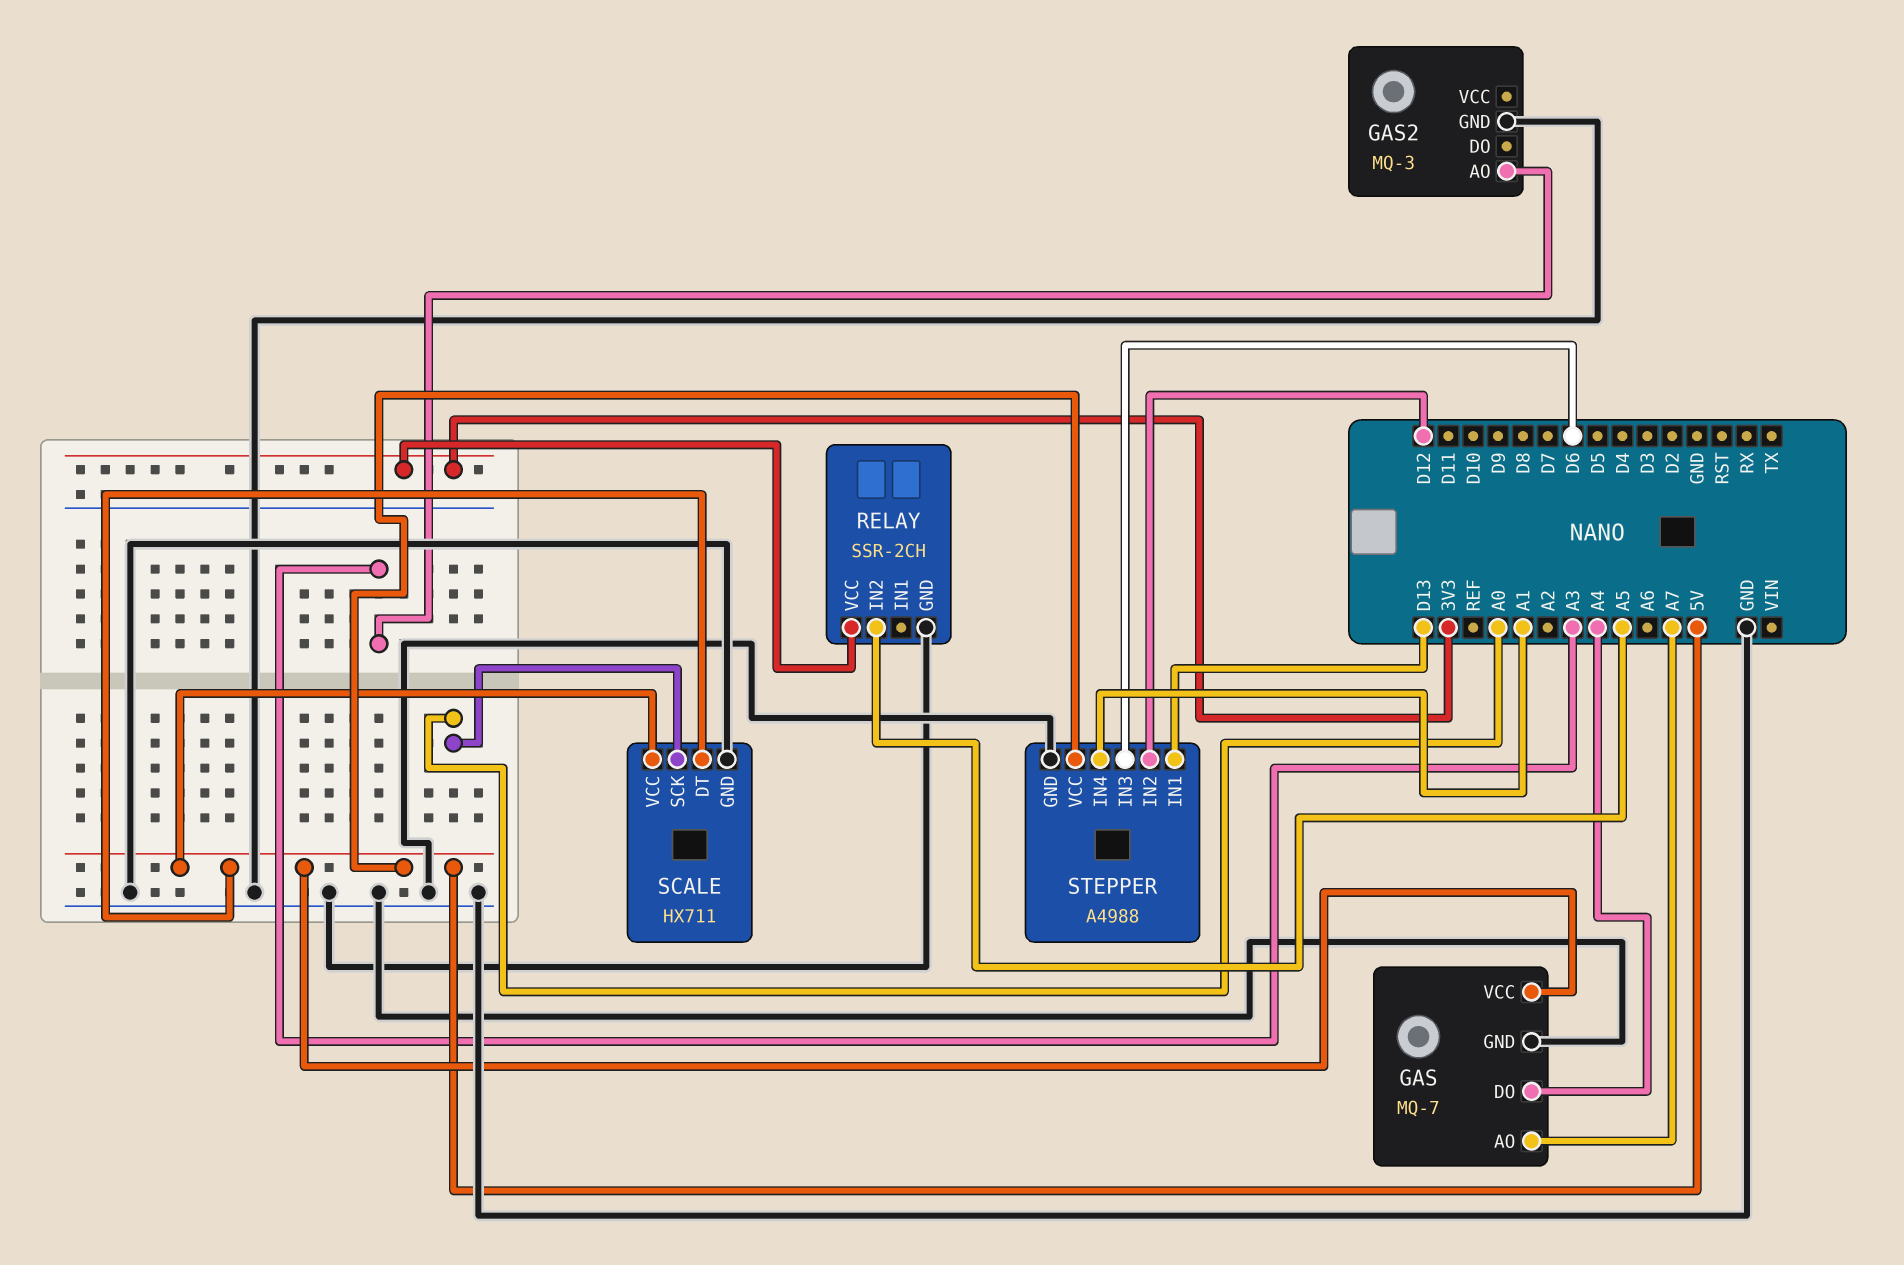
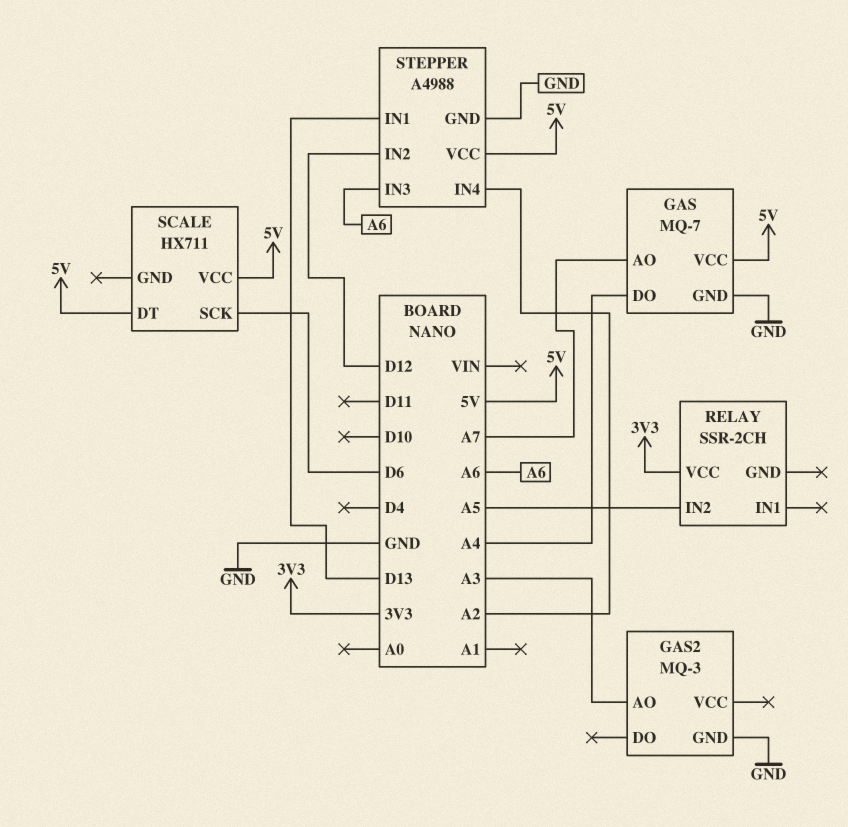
RELAY pin GND: GND -> none
SCALE pin GND: GND -> none
SCALE pin SCK: A0 -> D6
STEPPER pin IN3: D6 -> A6
STEPPER pin IN4: A1 -> A2

